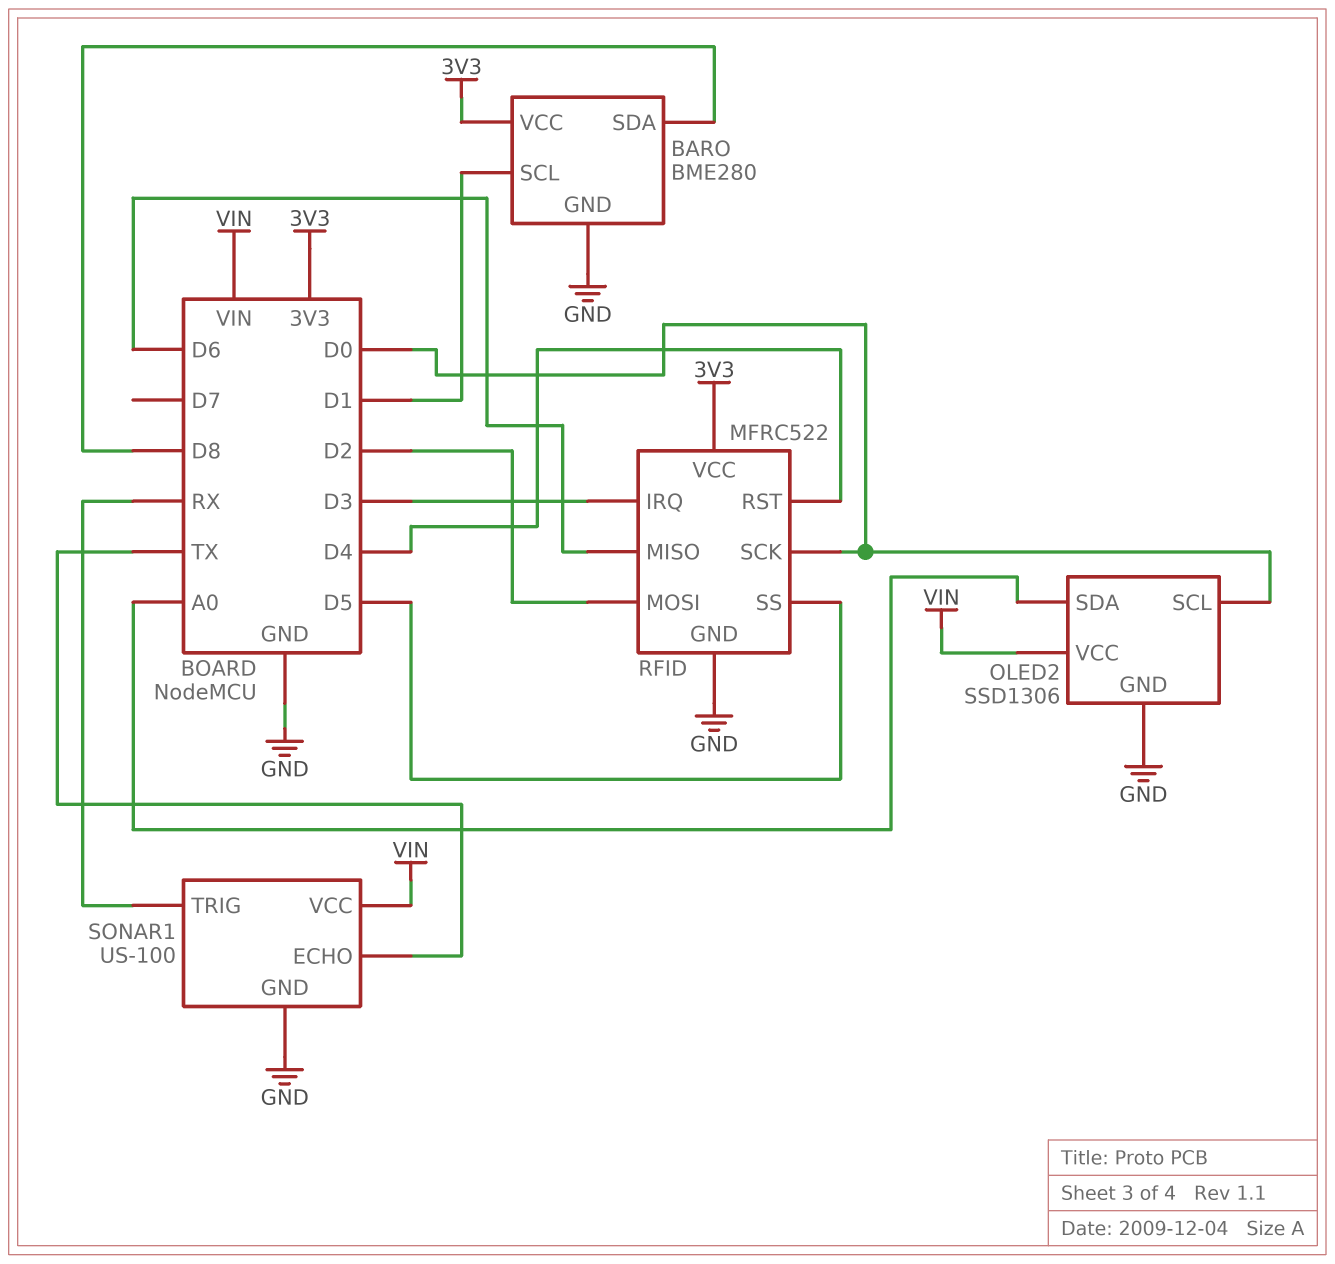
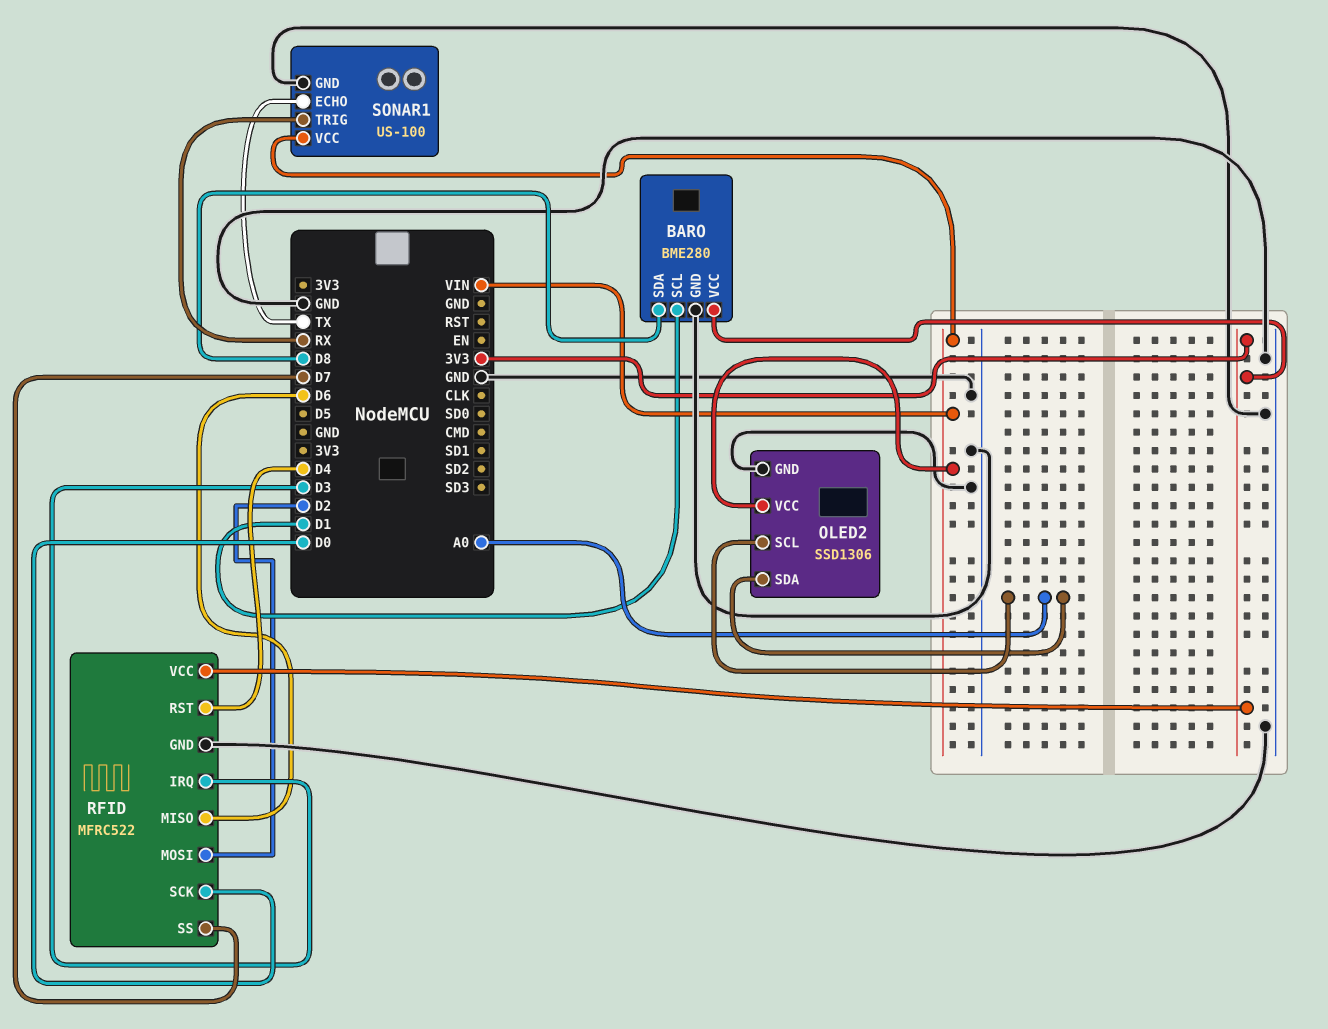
OLED2 pin SCL: D0 -> A0
RFID pin SS: D5 -> D7

